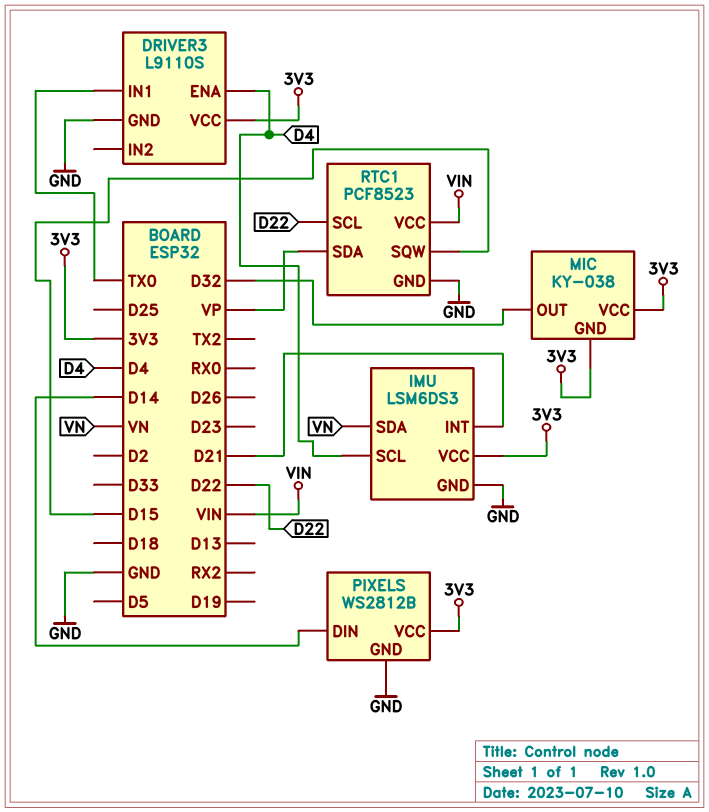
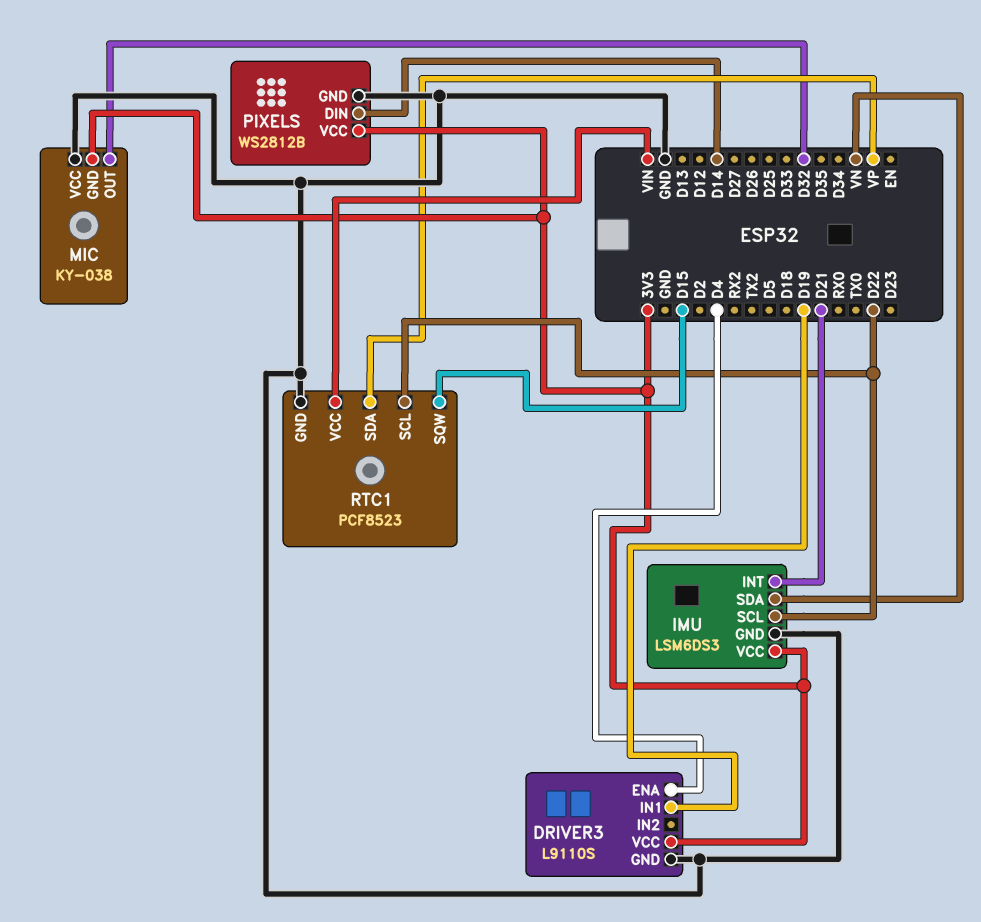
DRIVER3 pin IN1: TX0 -> D19
IMU pin SCL: D4 -> D22
MIC pin VCC: 3V3 -> GND

